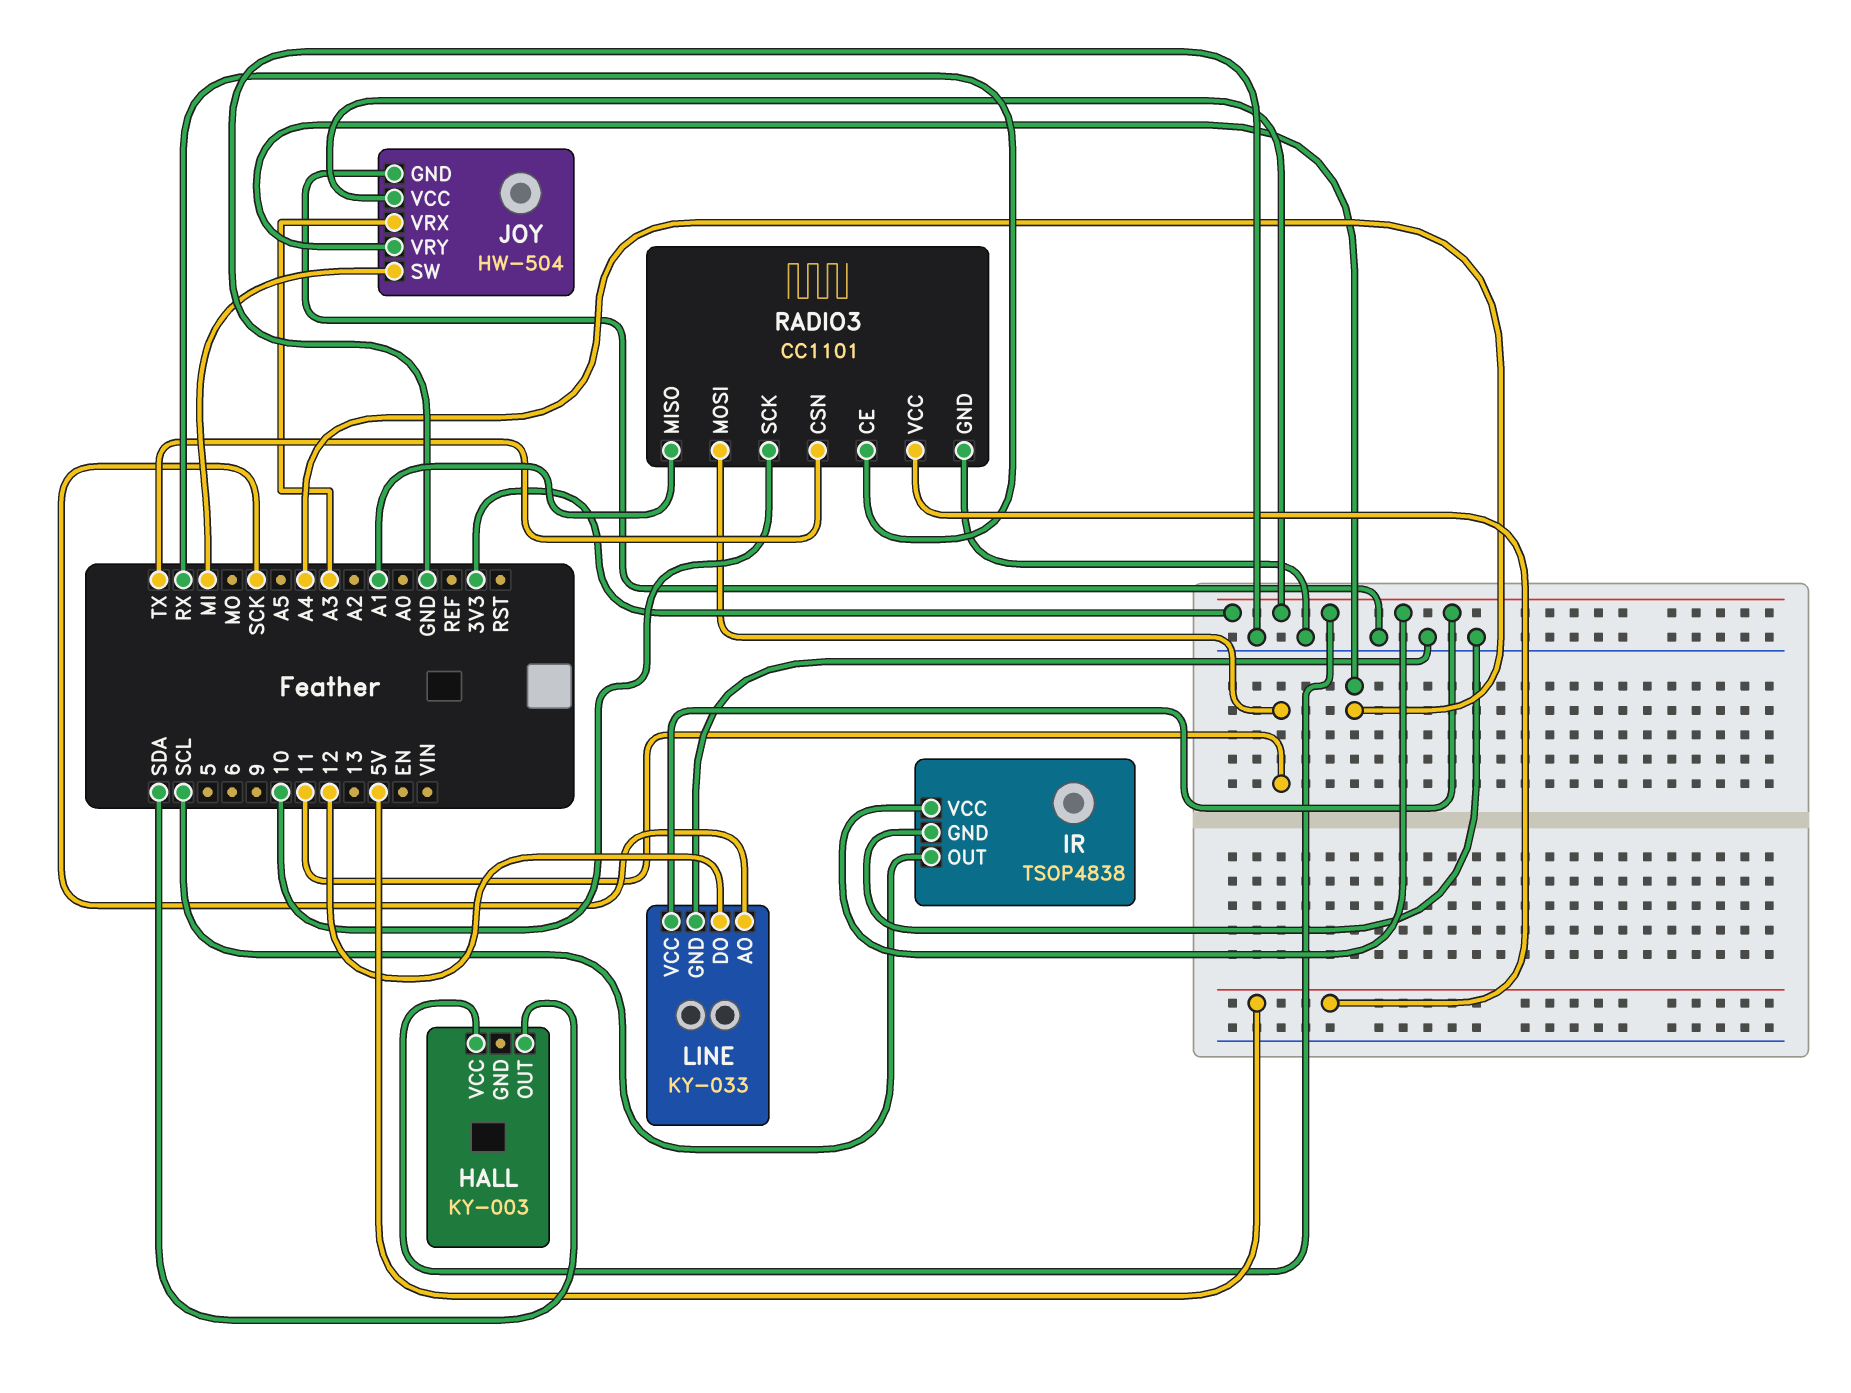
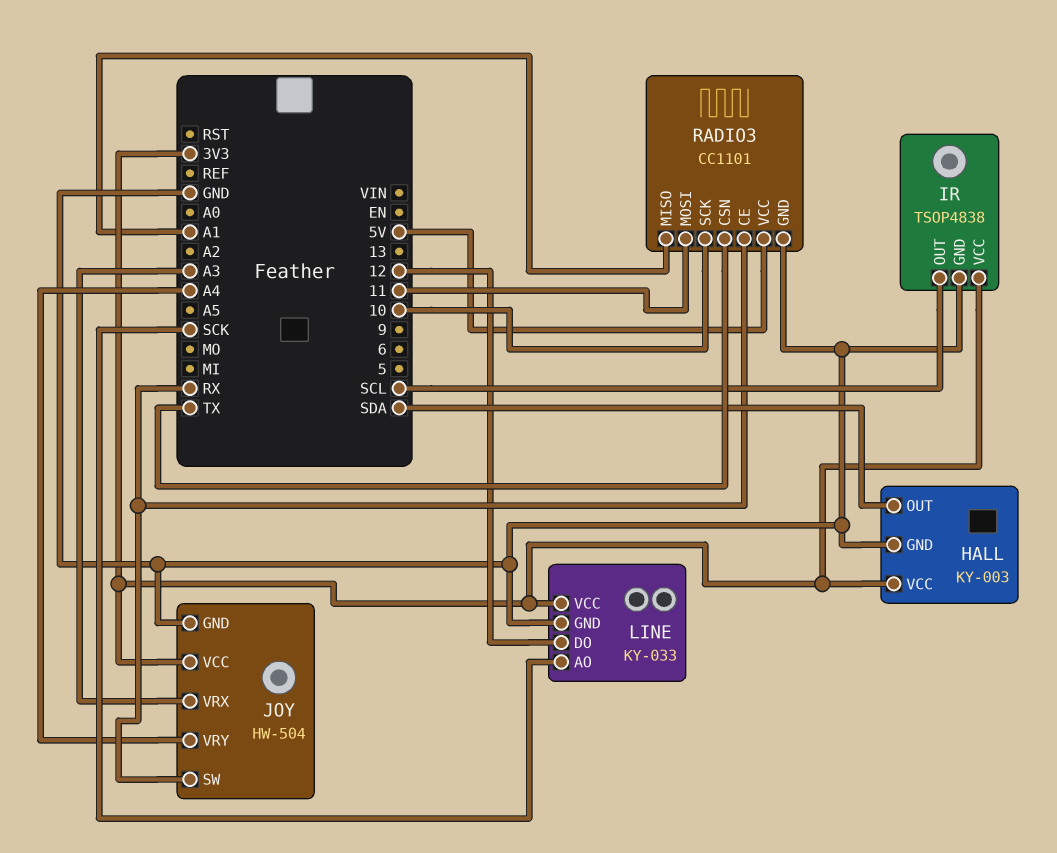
HALL pin GND: none -> GND
JOY pin SW: MI -> RX

